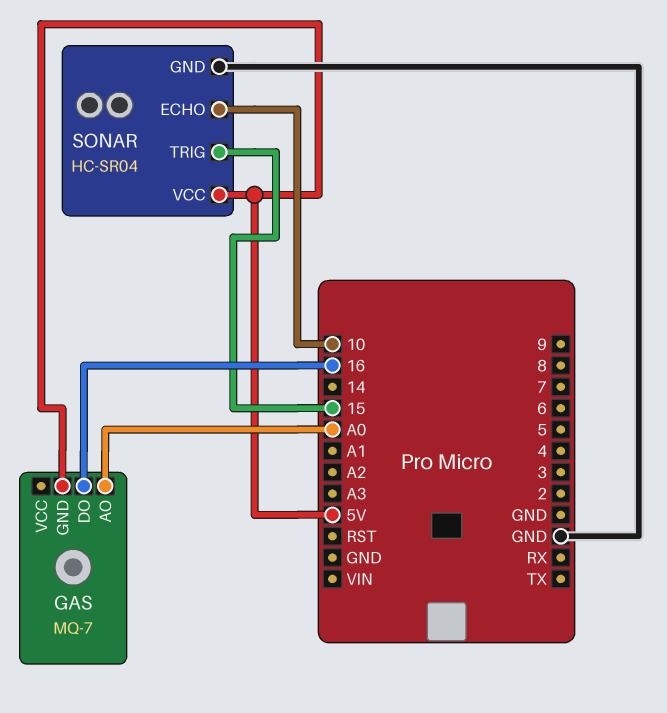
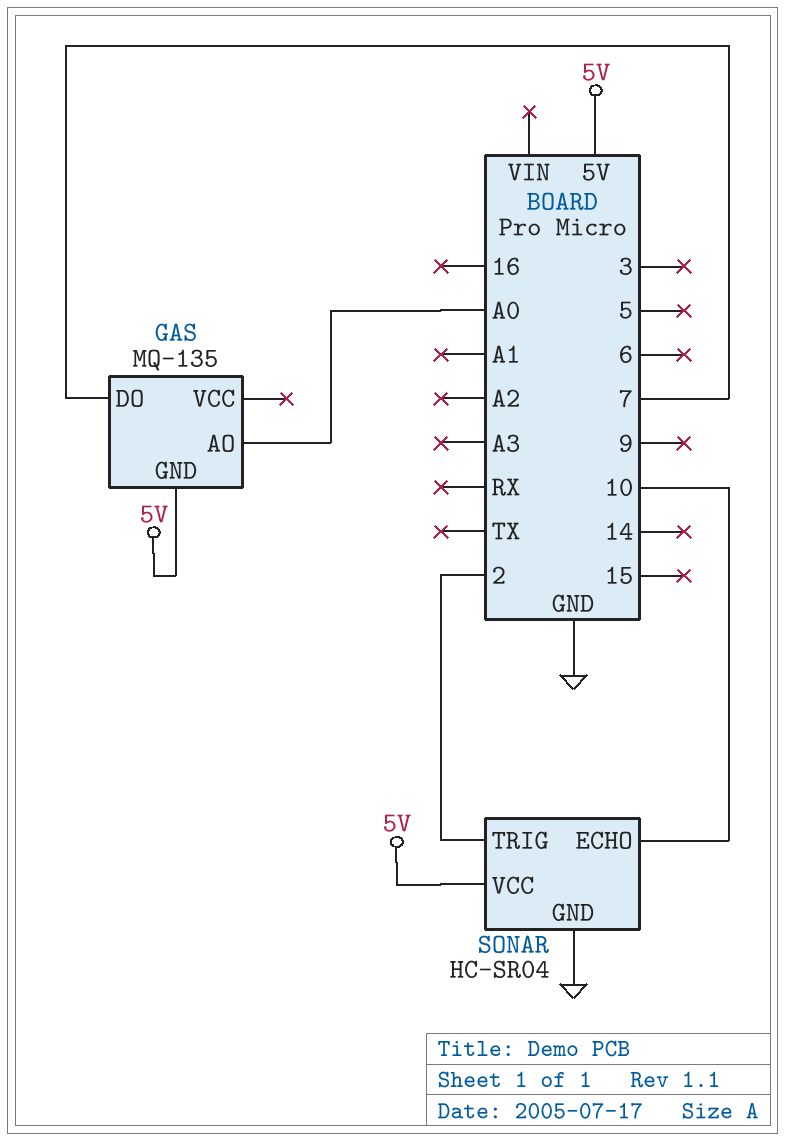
GAS: MQ-7 -> MQ-135
GAS pin DO: 16 -> 7
SONAR pin TRIG: 15 -> 2

